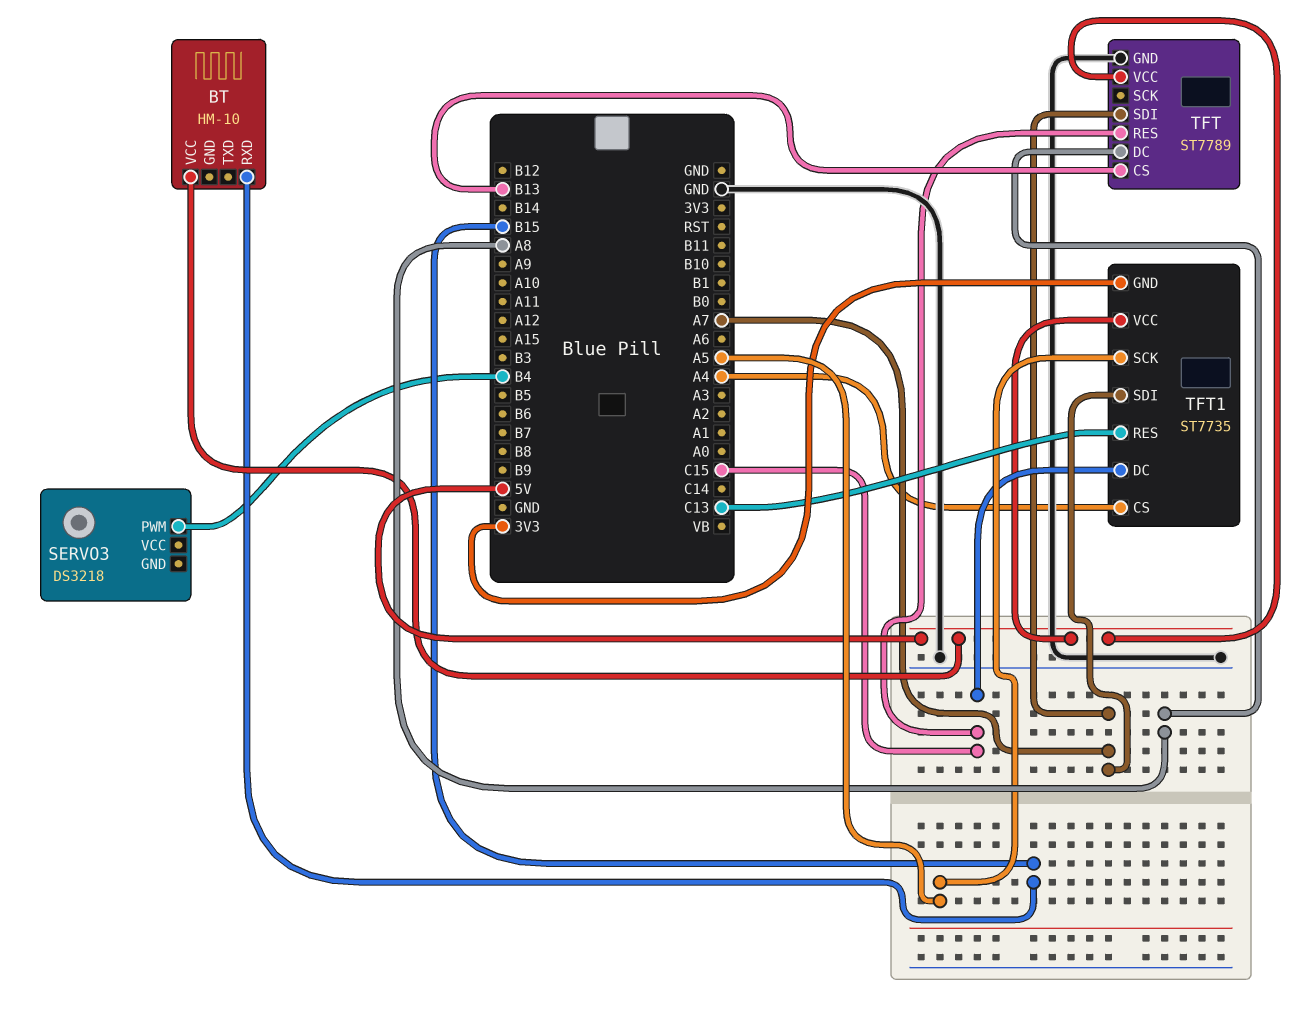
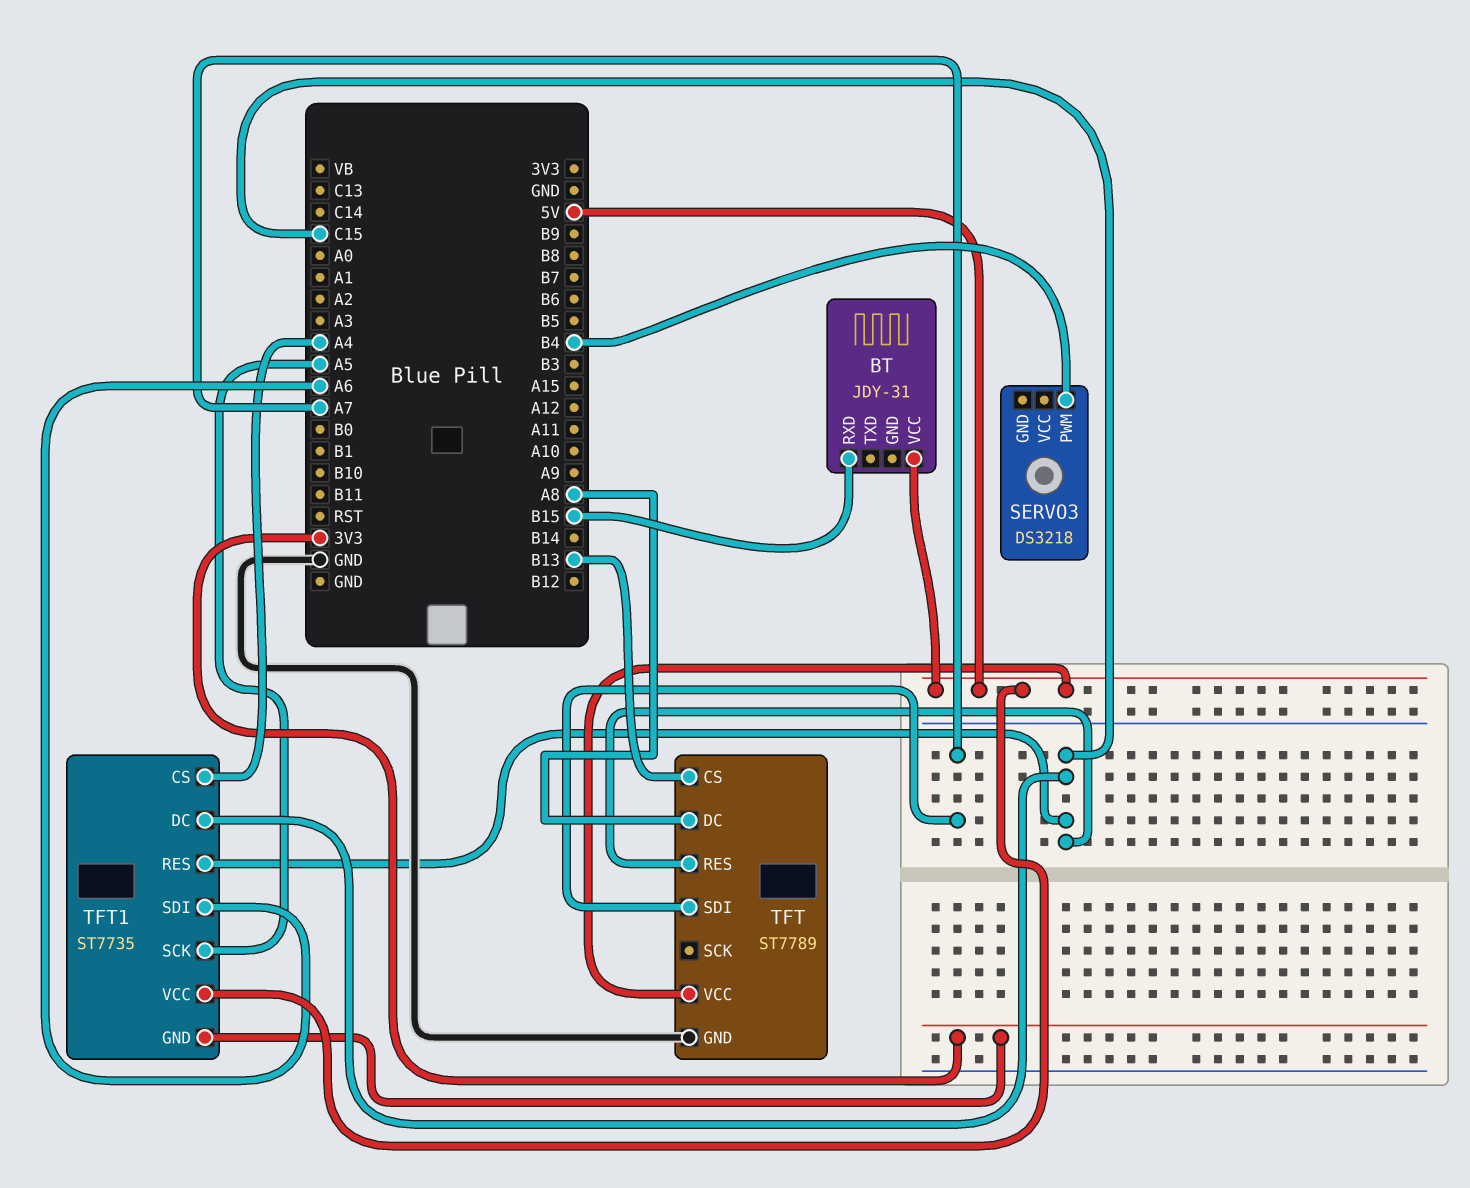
BT: HM-10 -> JDY-31
TFT1 pin RES: C13 -> C15
TFT1 pin SDI: A7 -> A6

